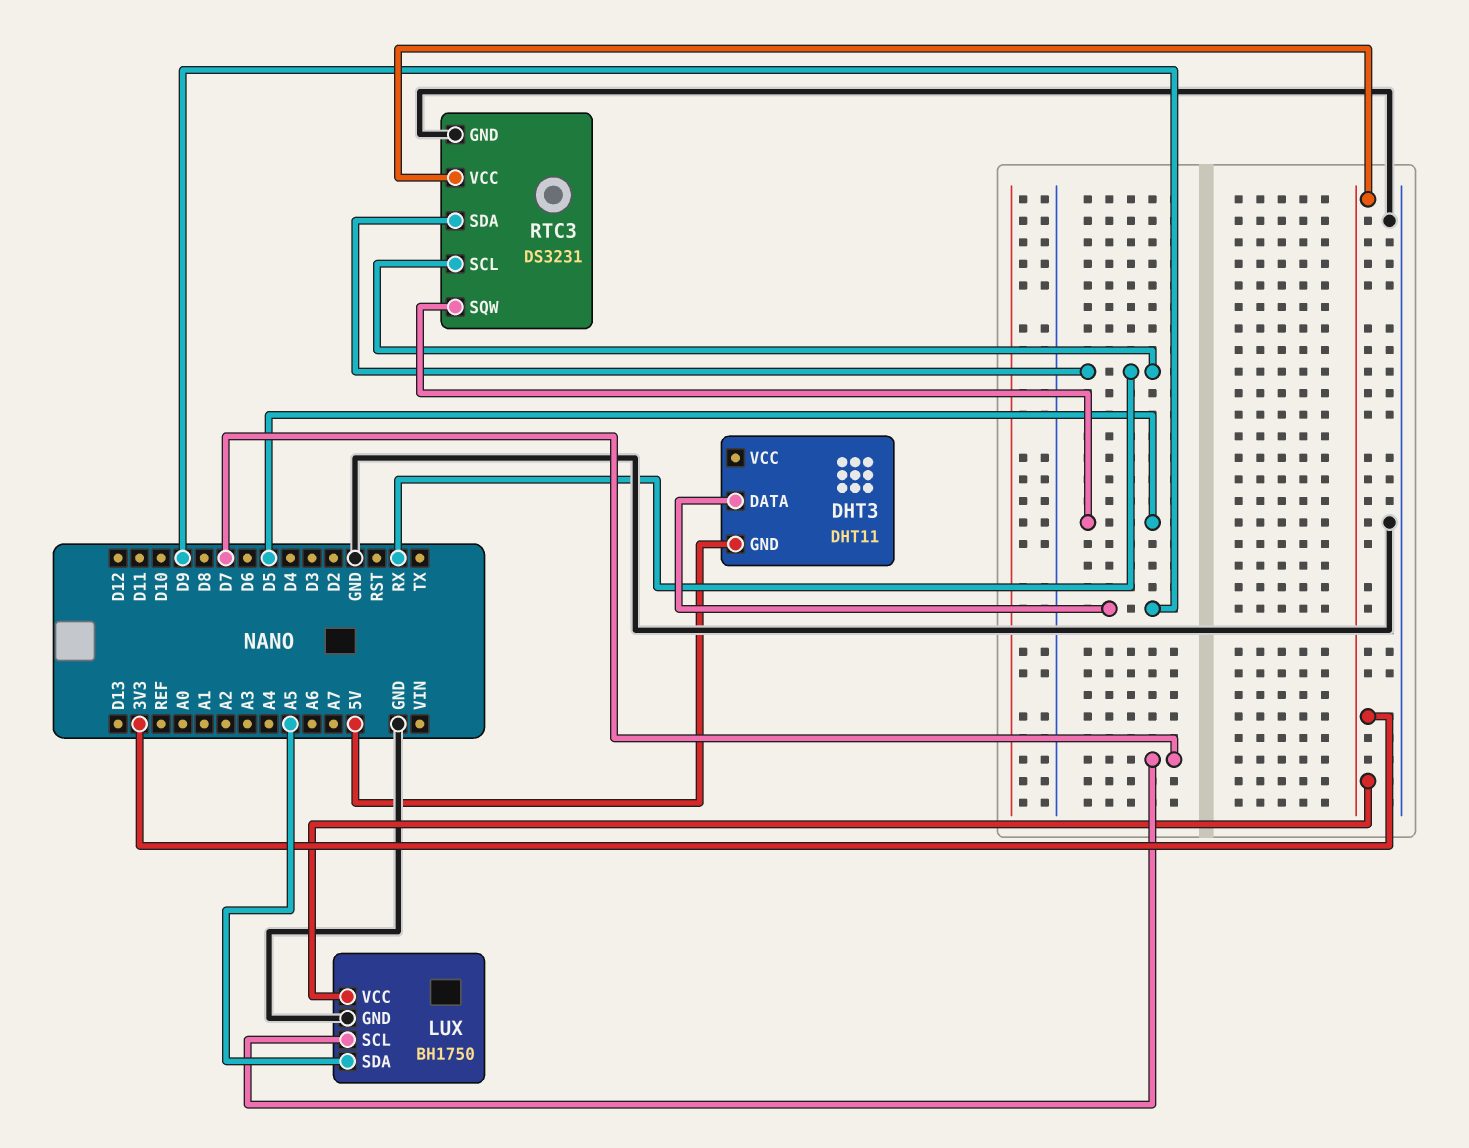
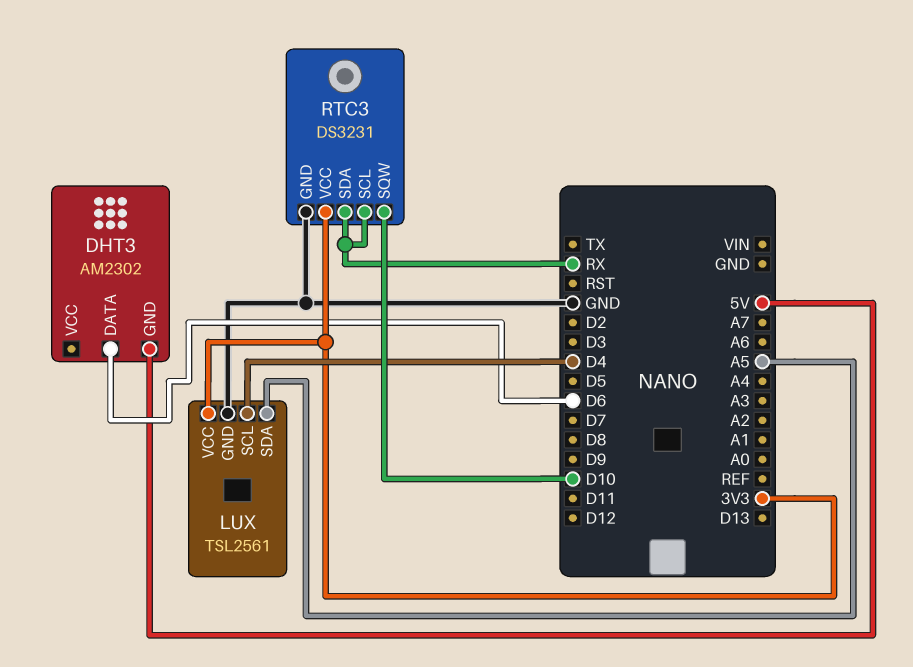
DHT3: DHT11 -> AM2302
DHT3 pin DATA: D9 -> D6
LUX: BH1750 -> TSL2561
LUX pin SCL: D7 -> D4
RTC3 pin SQW: D5 -> D10

